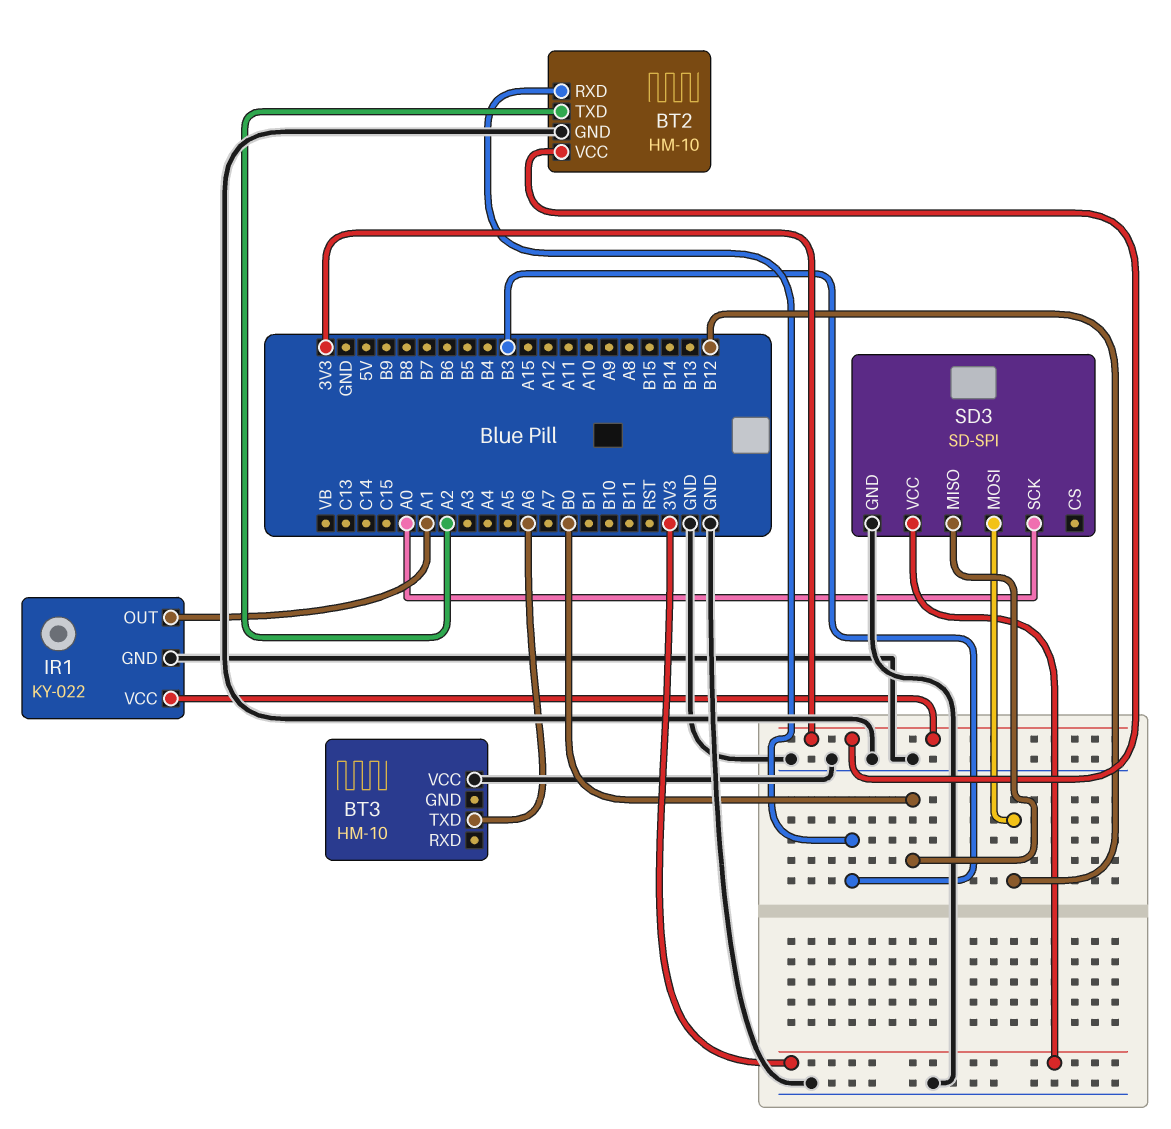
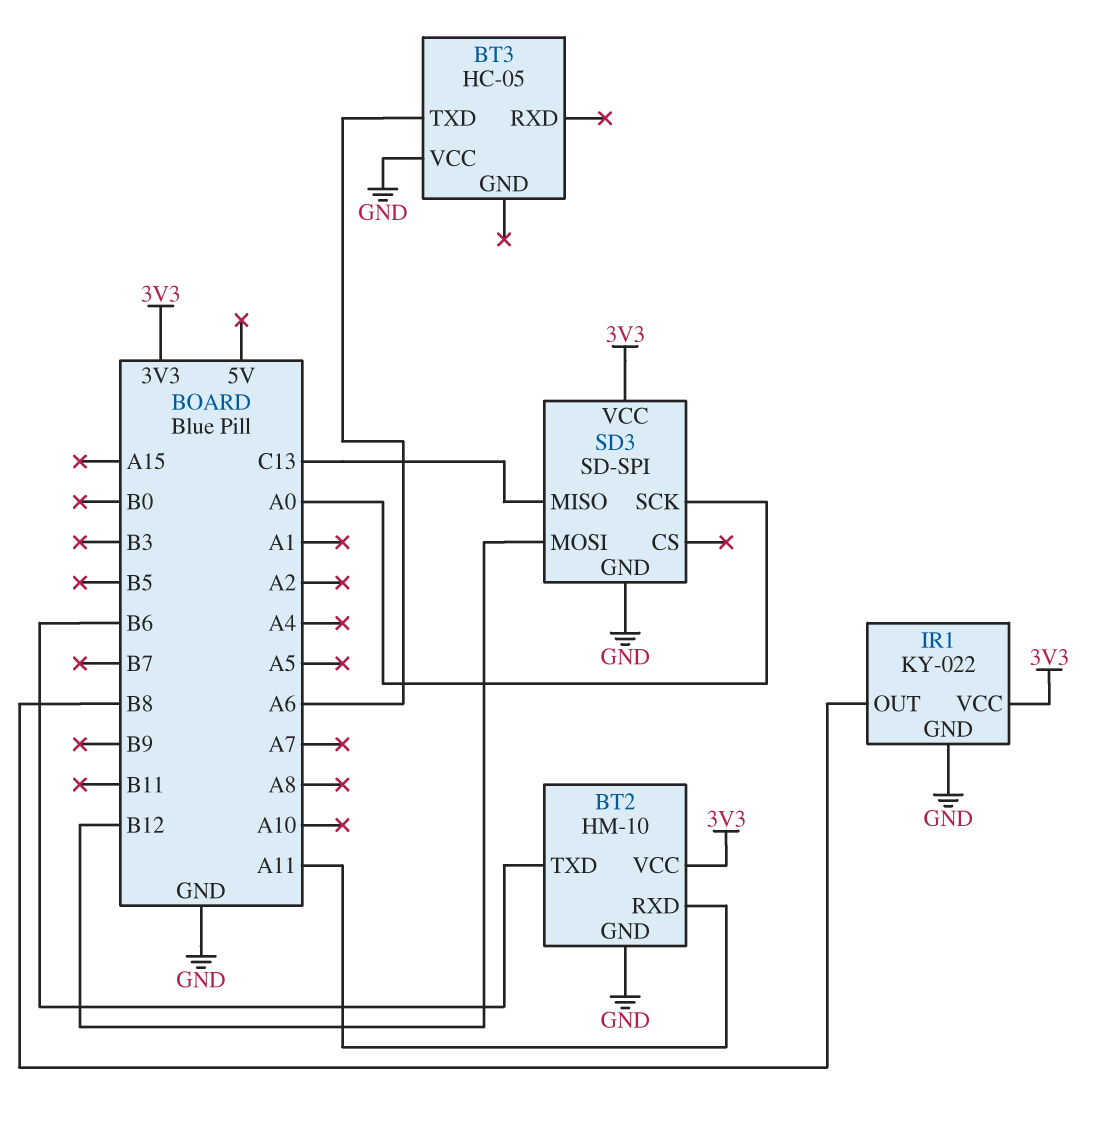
BT2 pin RXD: B3 -> A11
BT2 pin TXD: A2 -> B6
BT3: HM-10 -> HC-05
IR1 pin OUT: A1 -> B8
SD3 pin MISO: B0 -> C13

